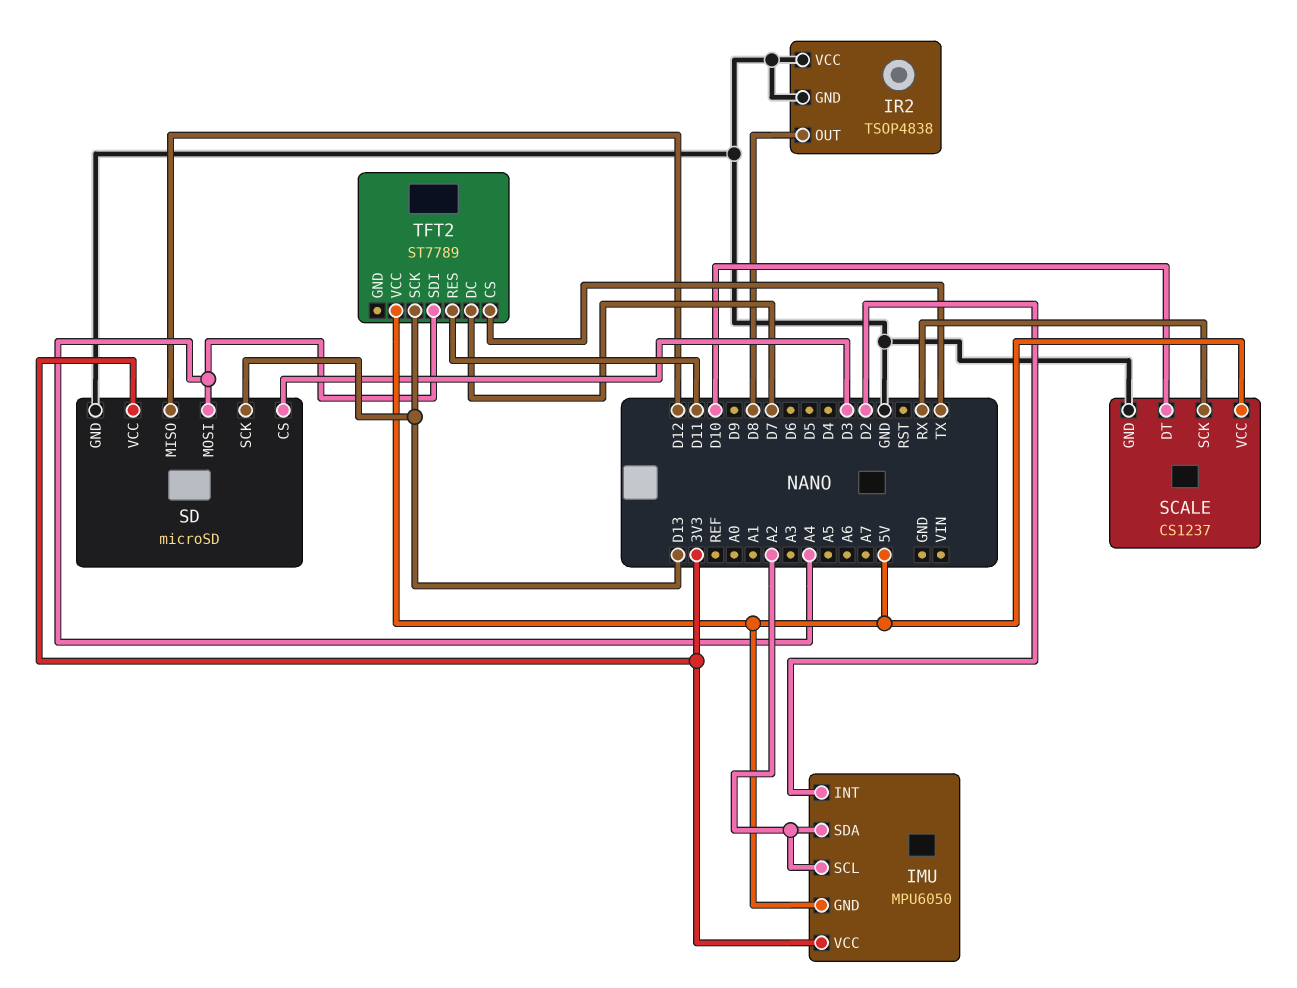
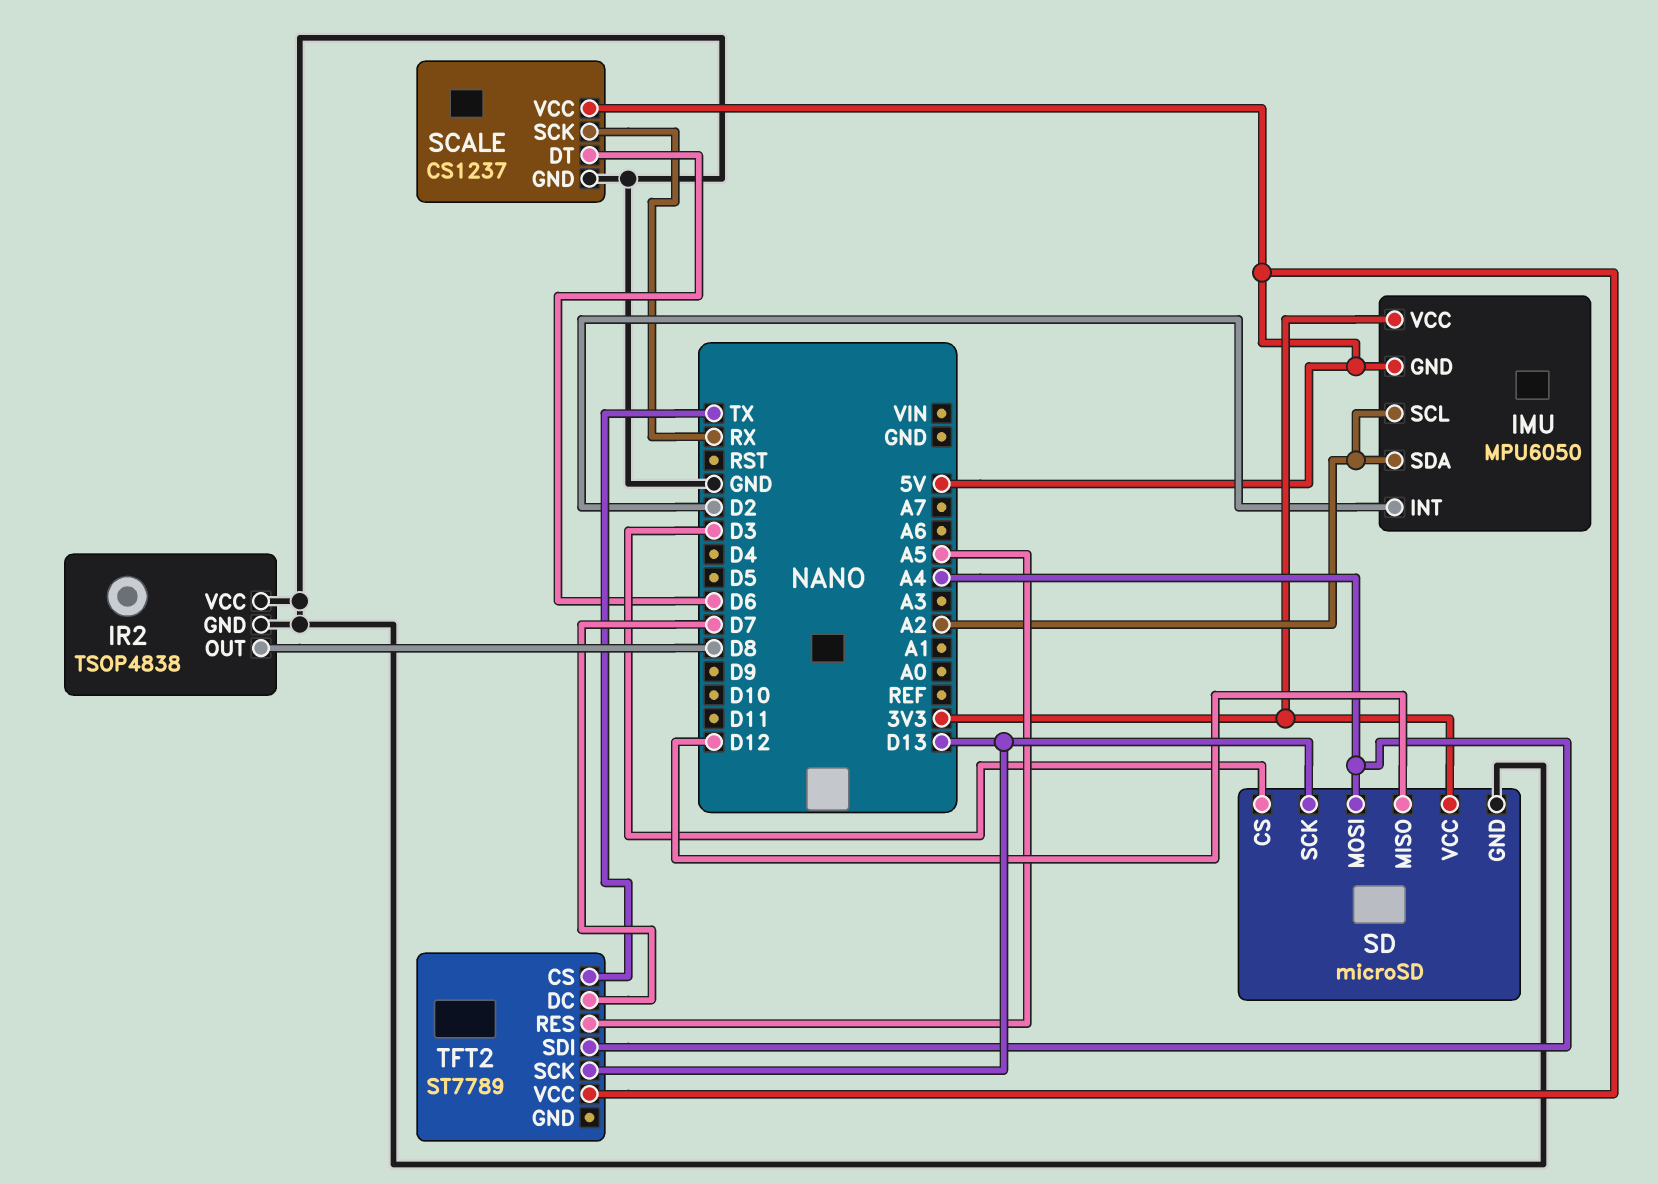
SCALE pin DT: D10 -> D6
TFT2 pin RES: D11 -> A5

